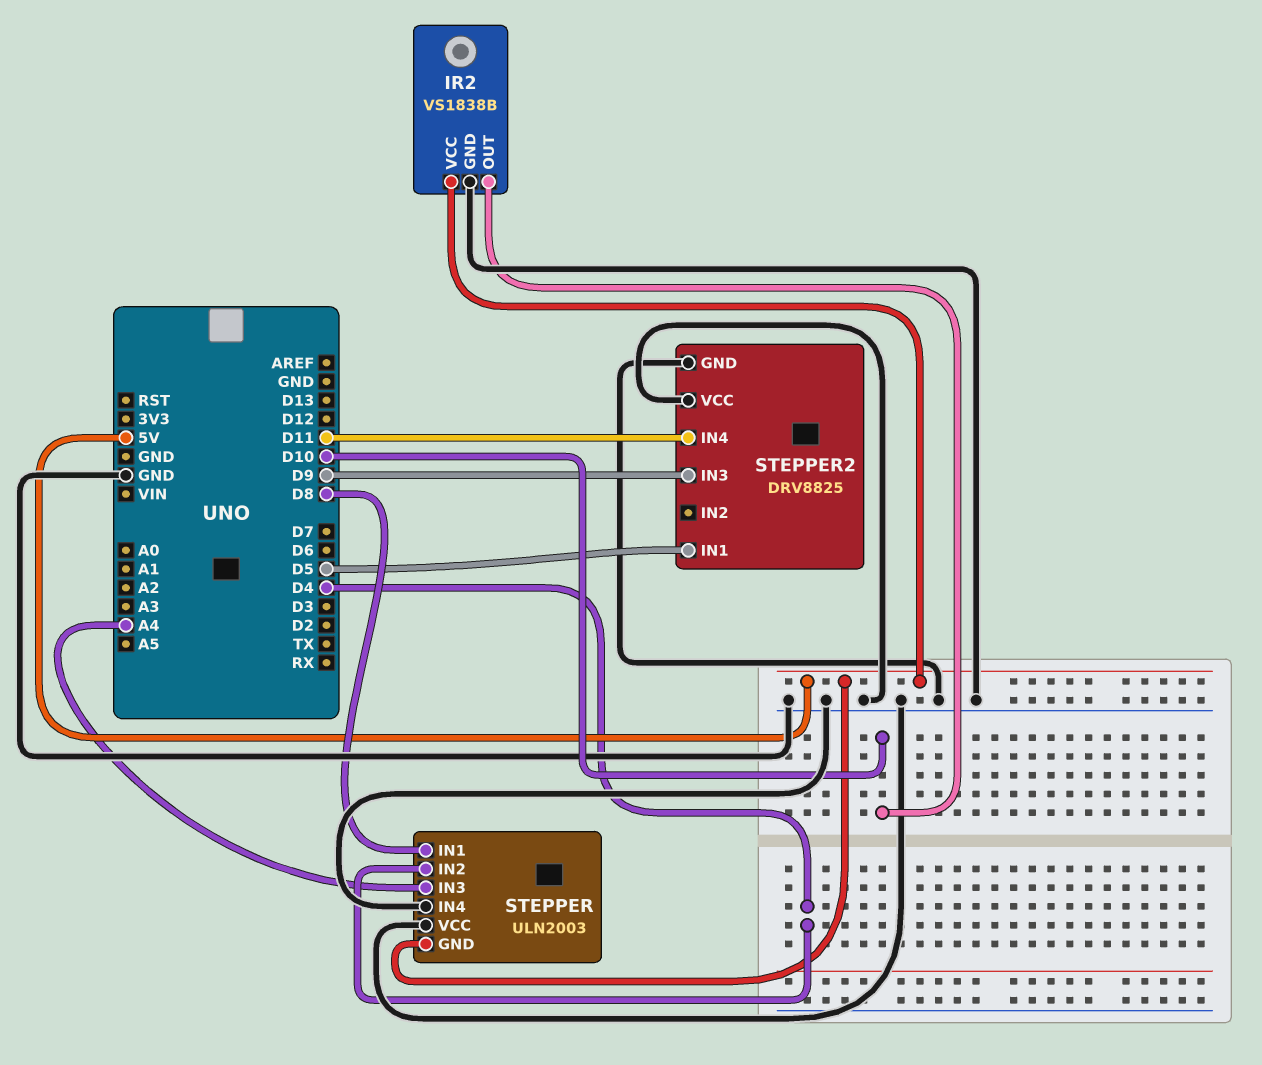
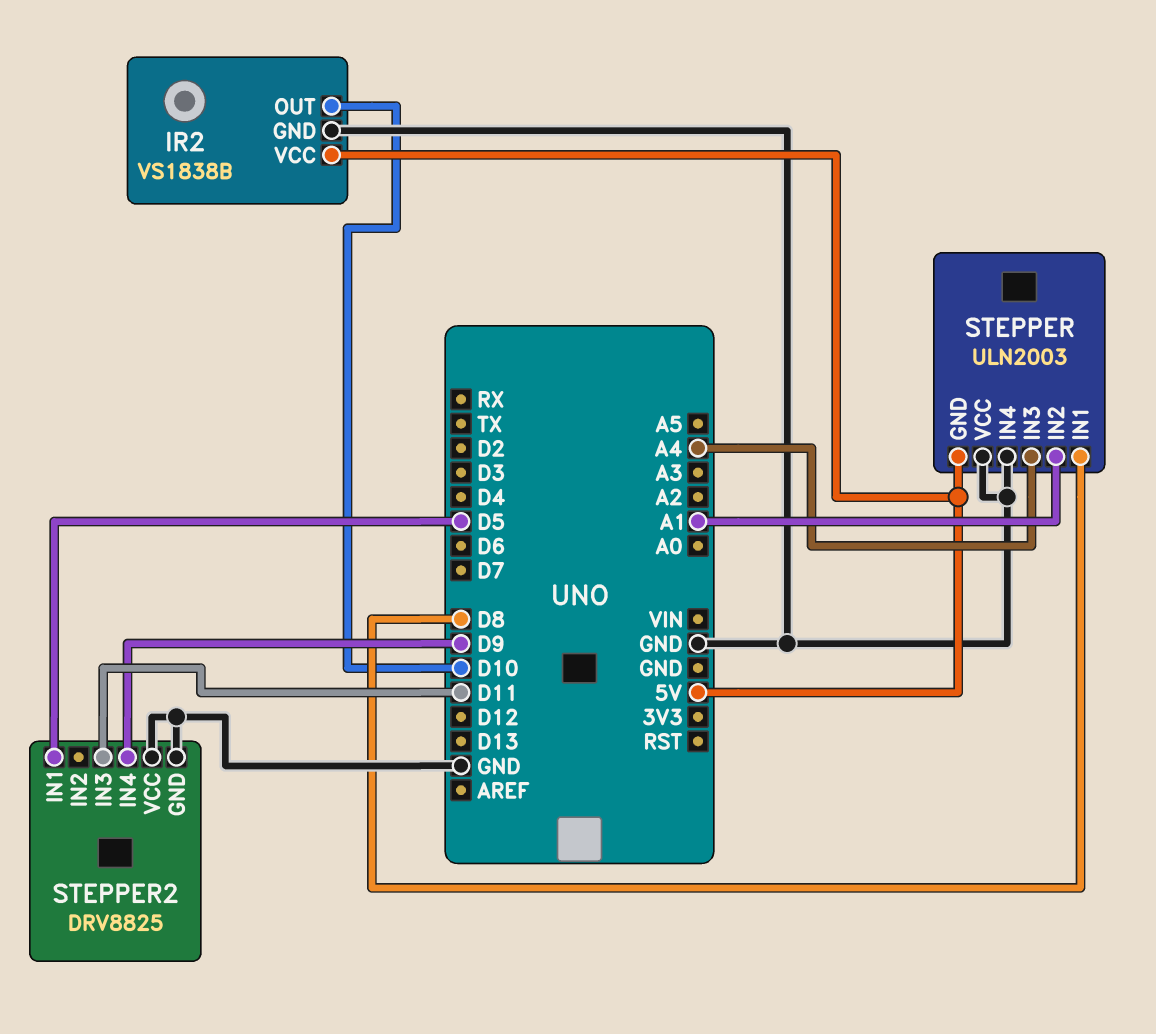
STEPPER pin IN2: D4 -> A1
STEPPER2 pin IN3: D9 -> D11
STEPPER2 pin IN4: D11 -> D9

